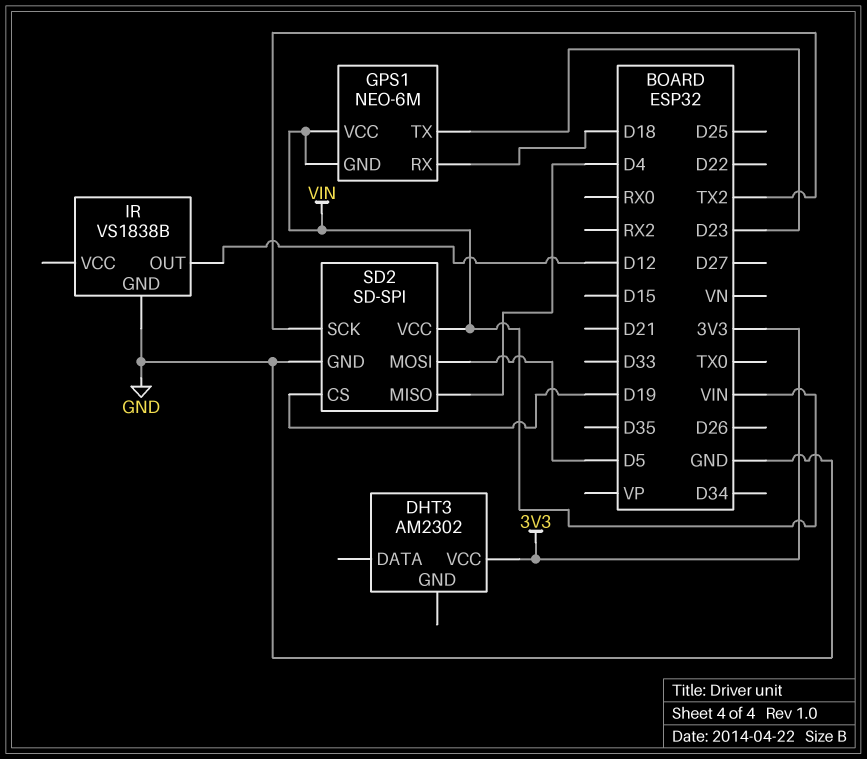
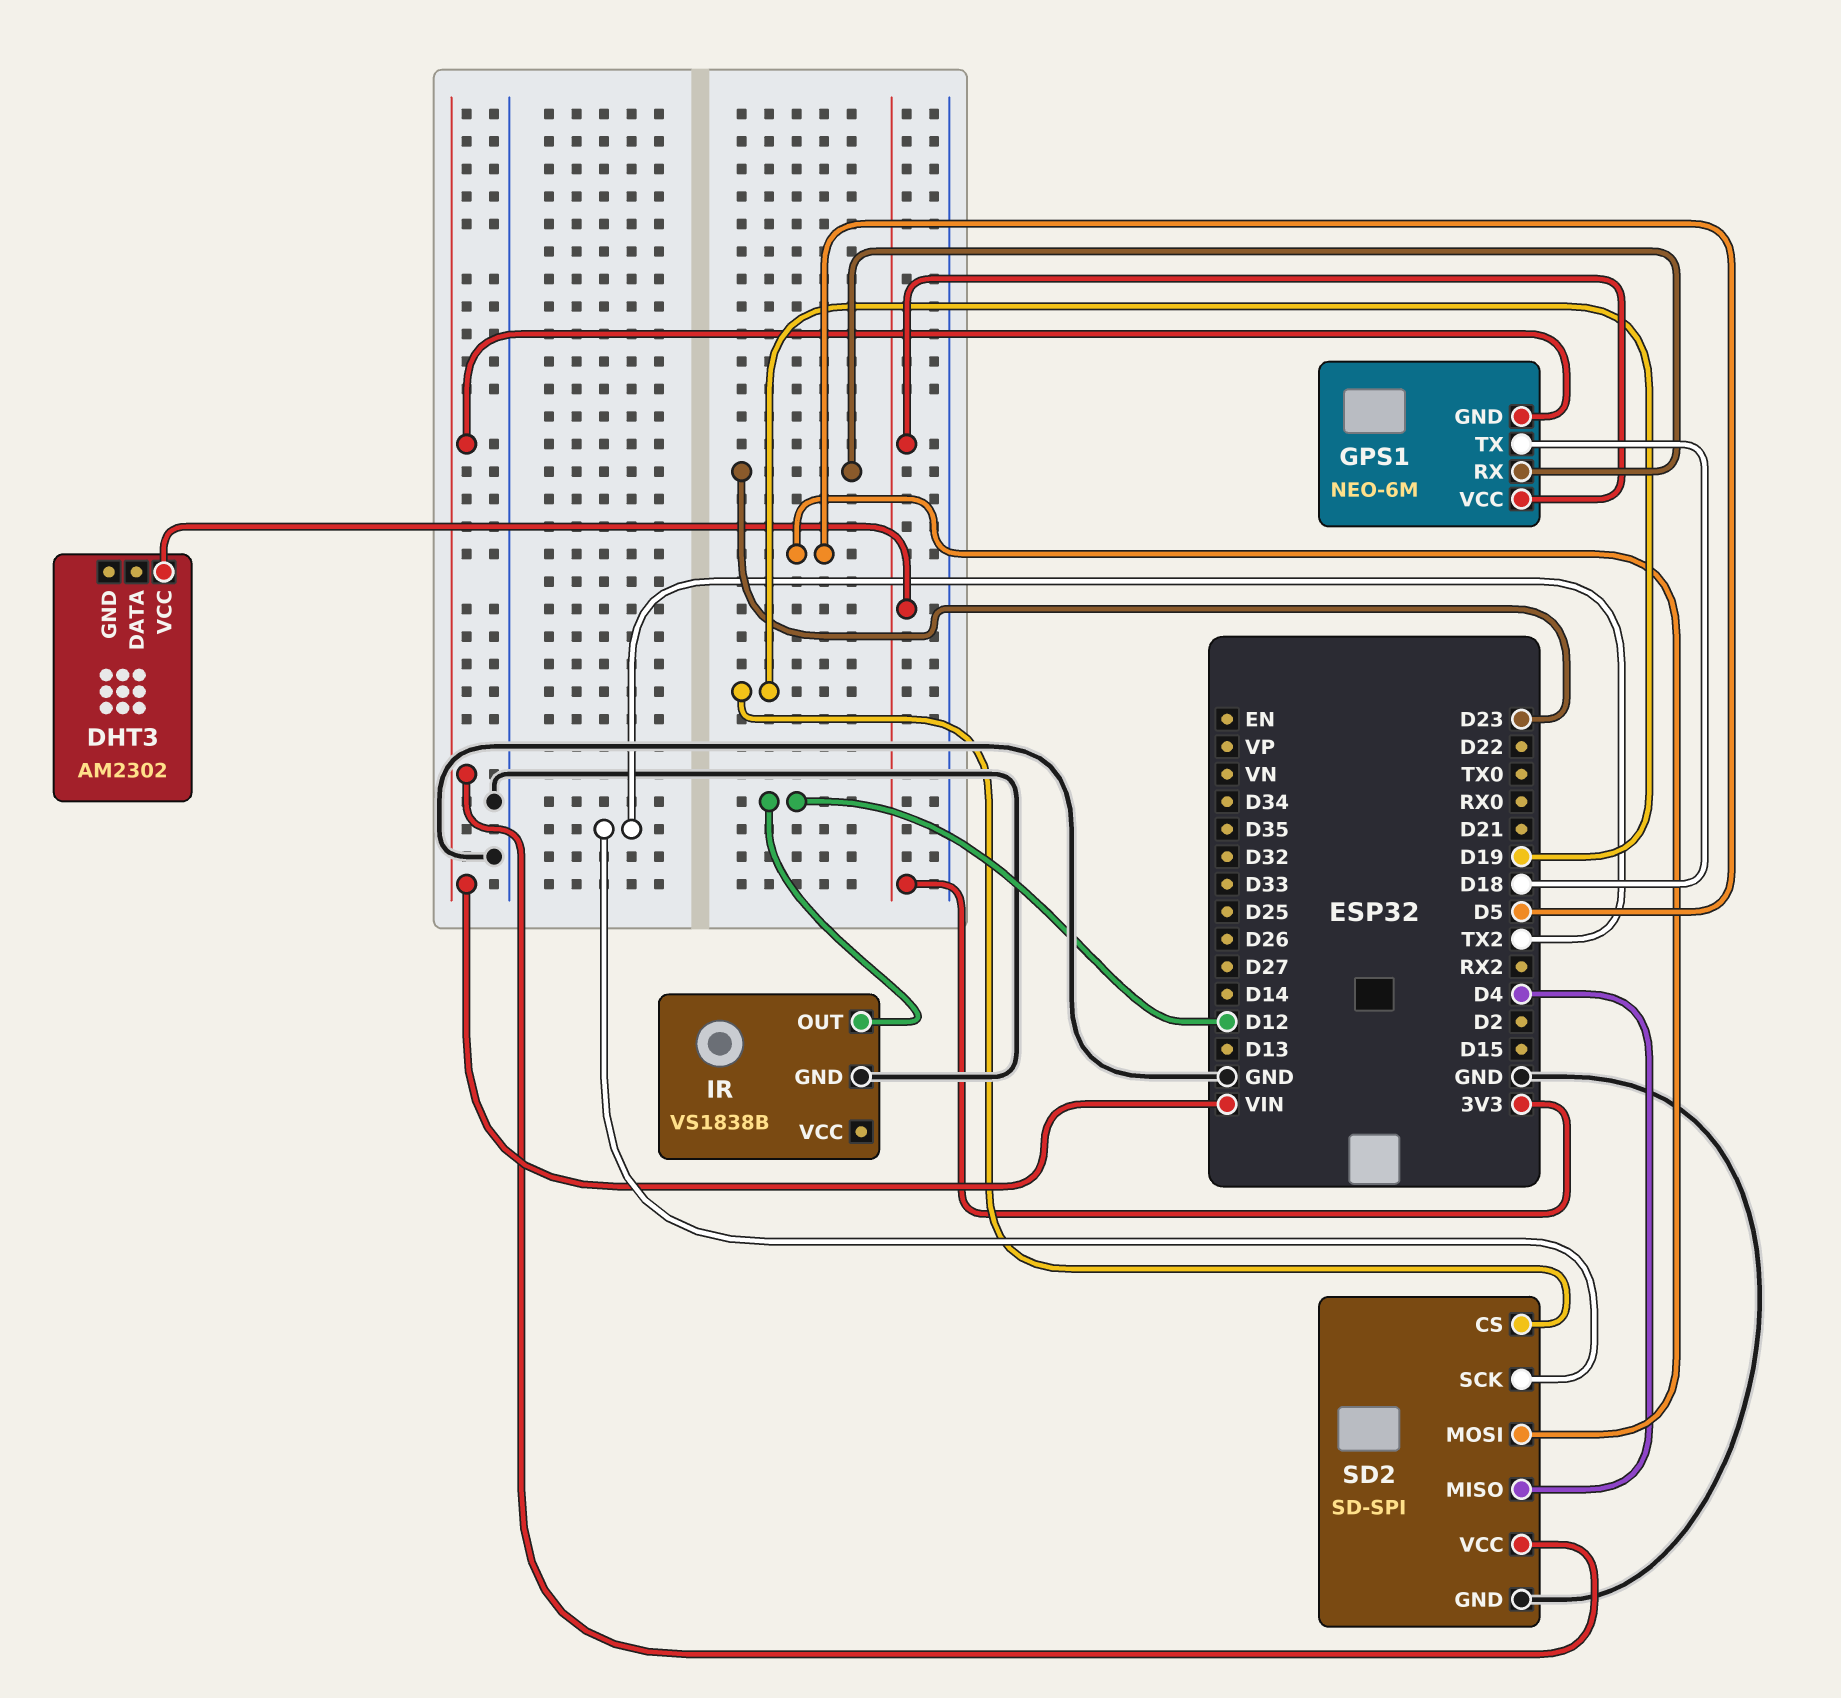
GPS1 pin RX: D18 -> D23
GPS1 pin TX: D23 -> D18
GPS1 pin VCC: VIN -> 3V3

